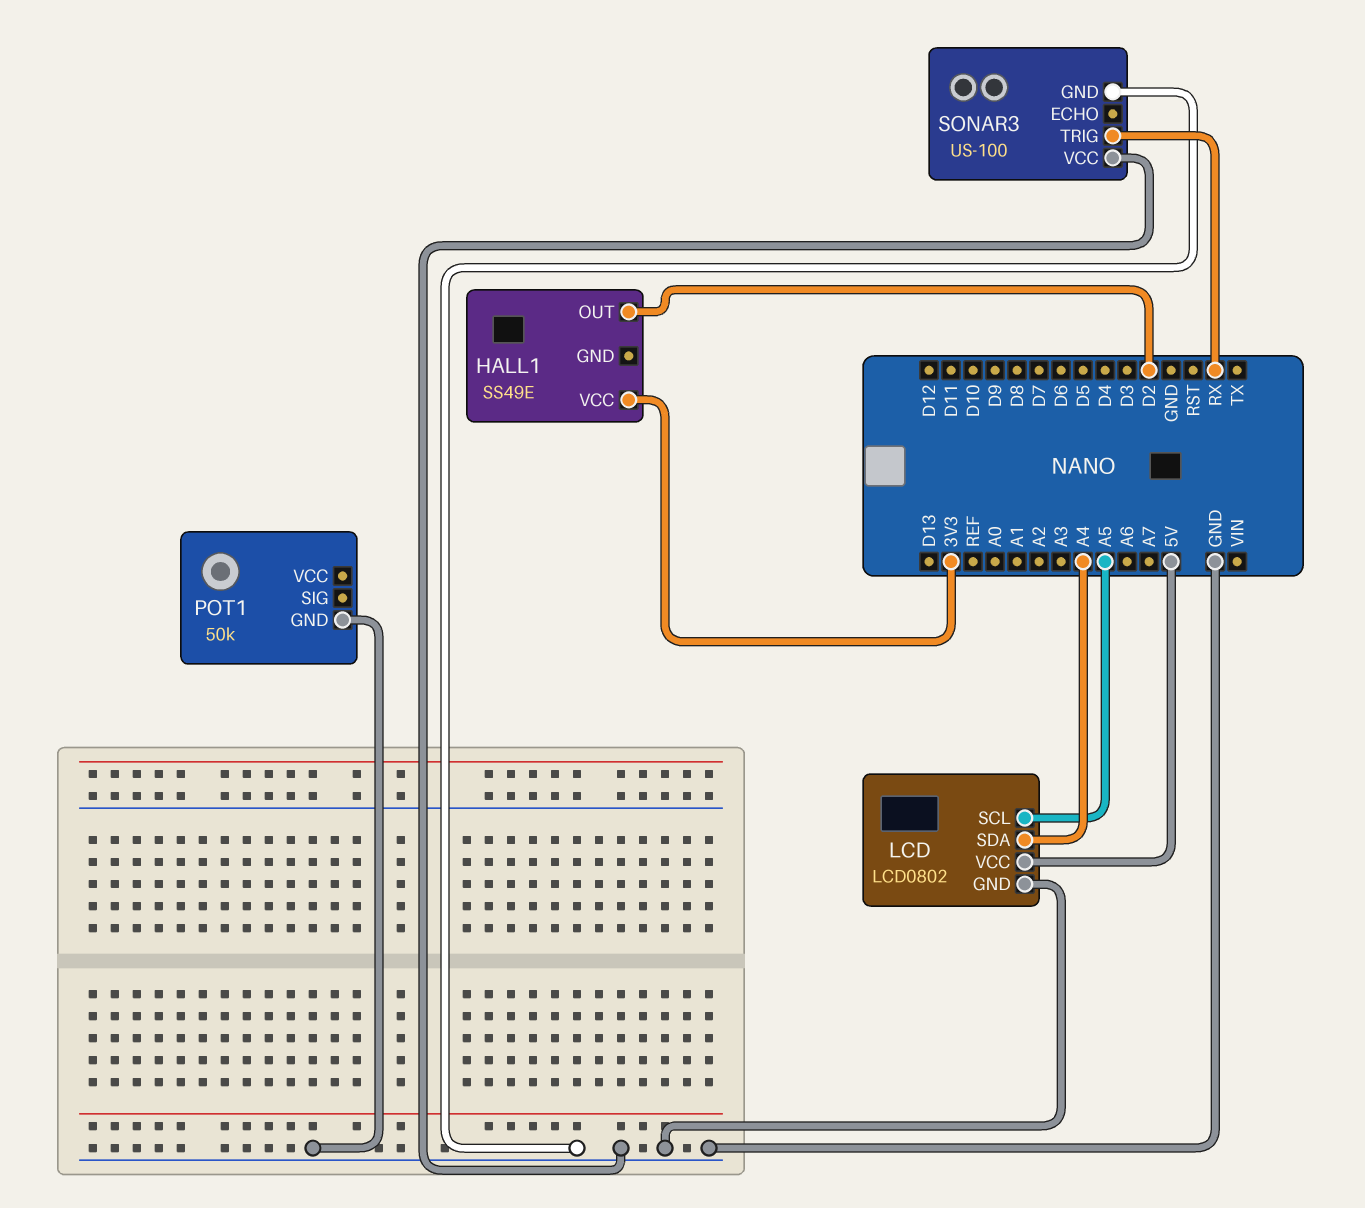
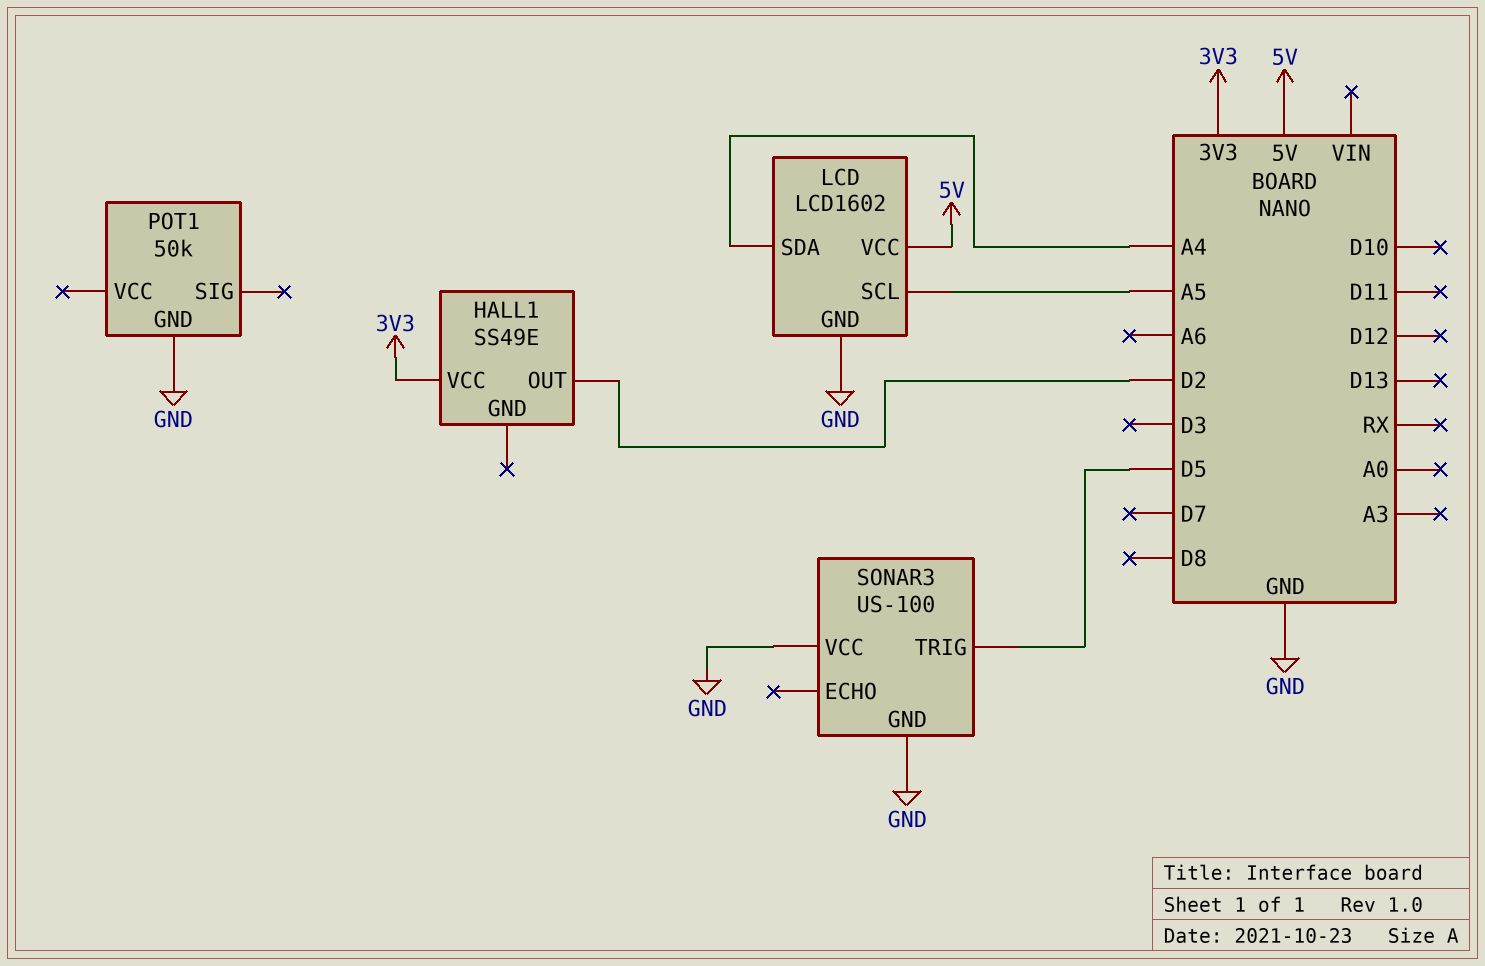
LCD: LCD0802 -> LCD1602
SONAR3 pin TRIG: RX -> D5

